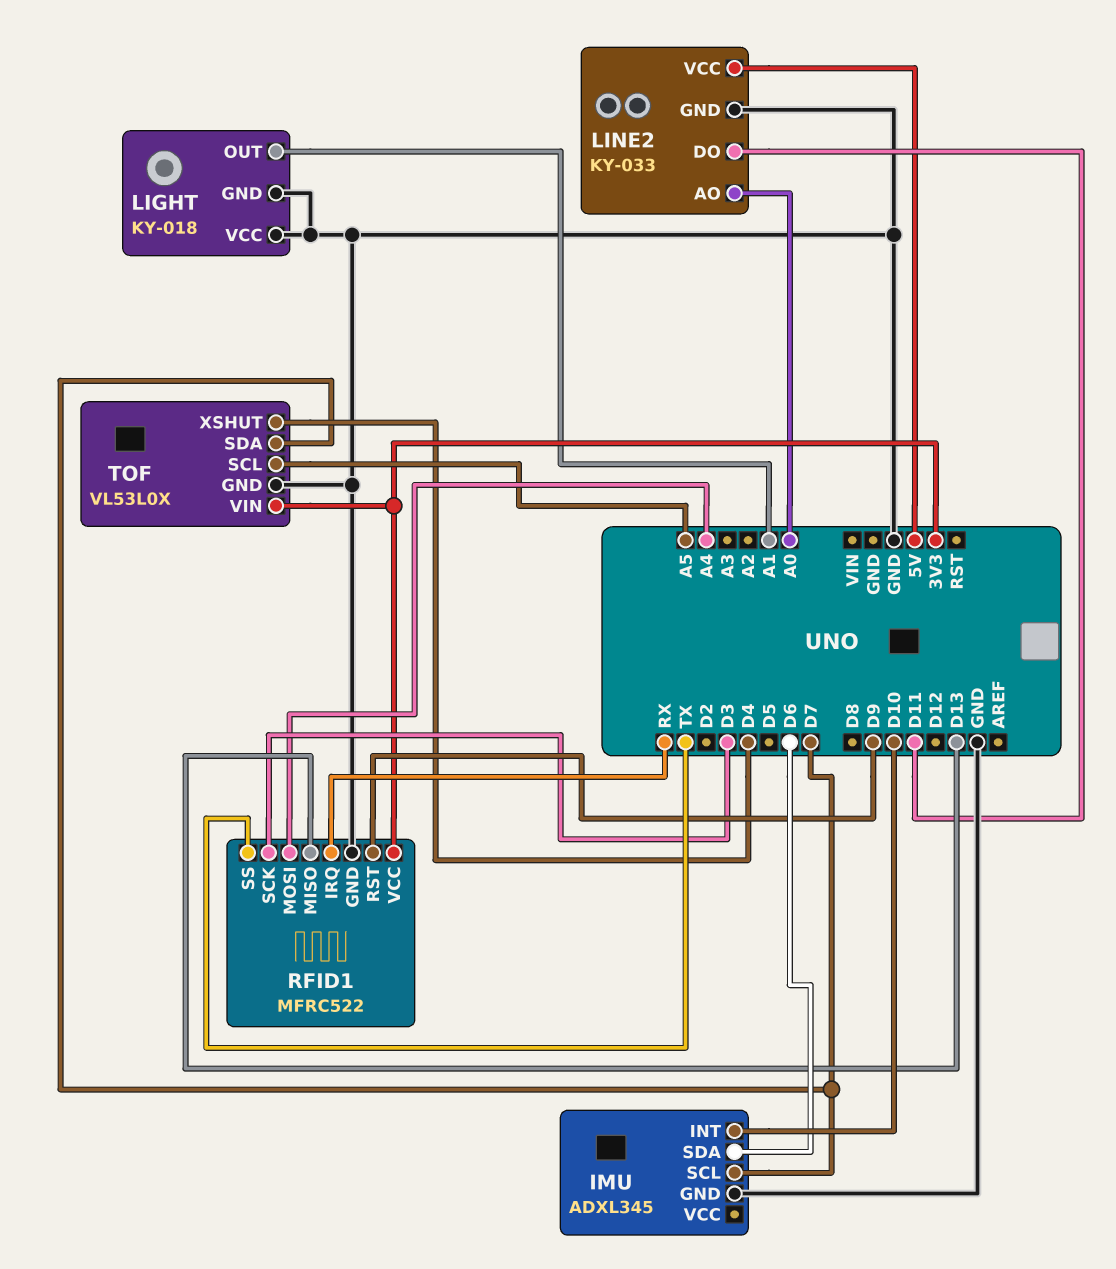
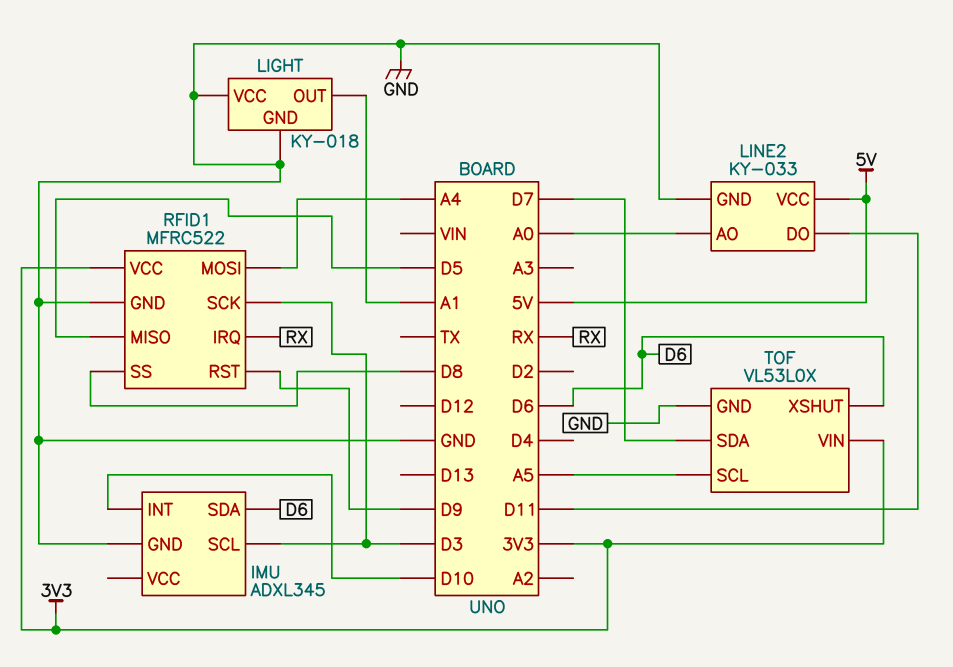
IMU pin SCL: D7 -> D3
RFID1 pin MISO: D13 -> D5
RFID1 pin SS: TX -> D8
TOF pin XSHUT: D4 -> D6

